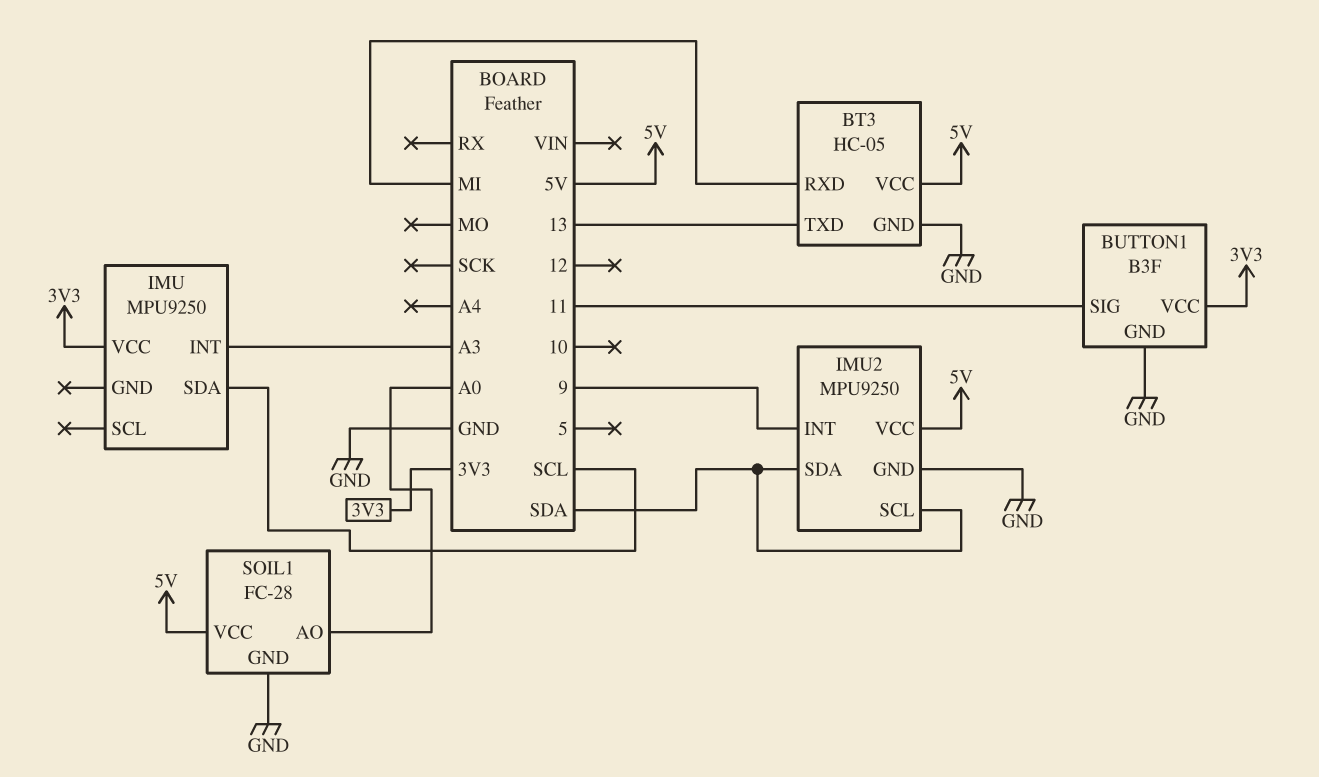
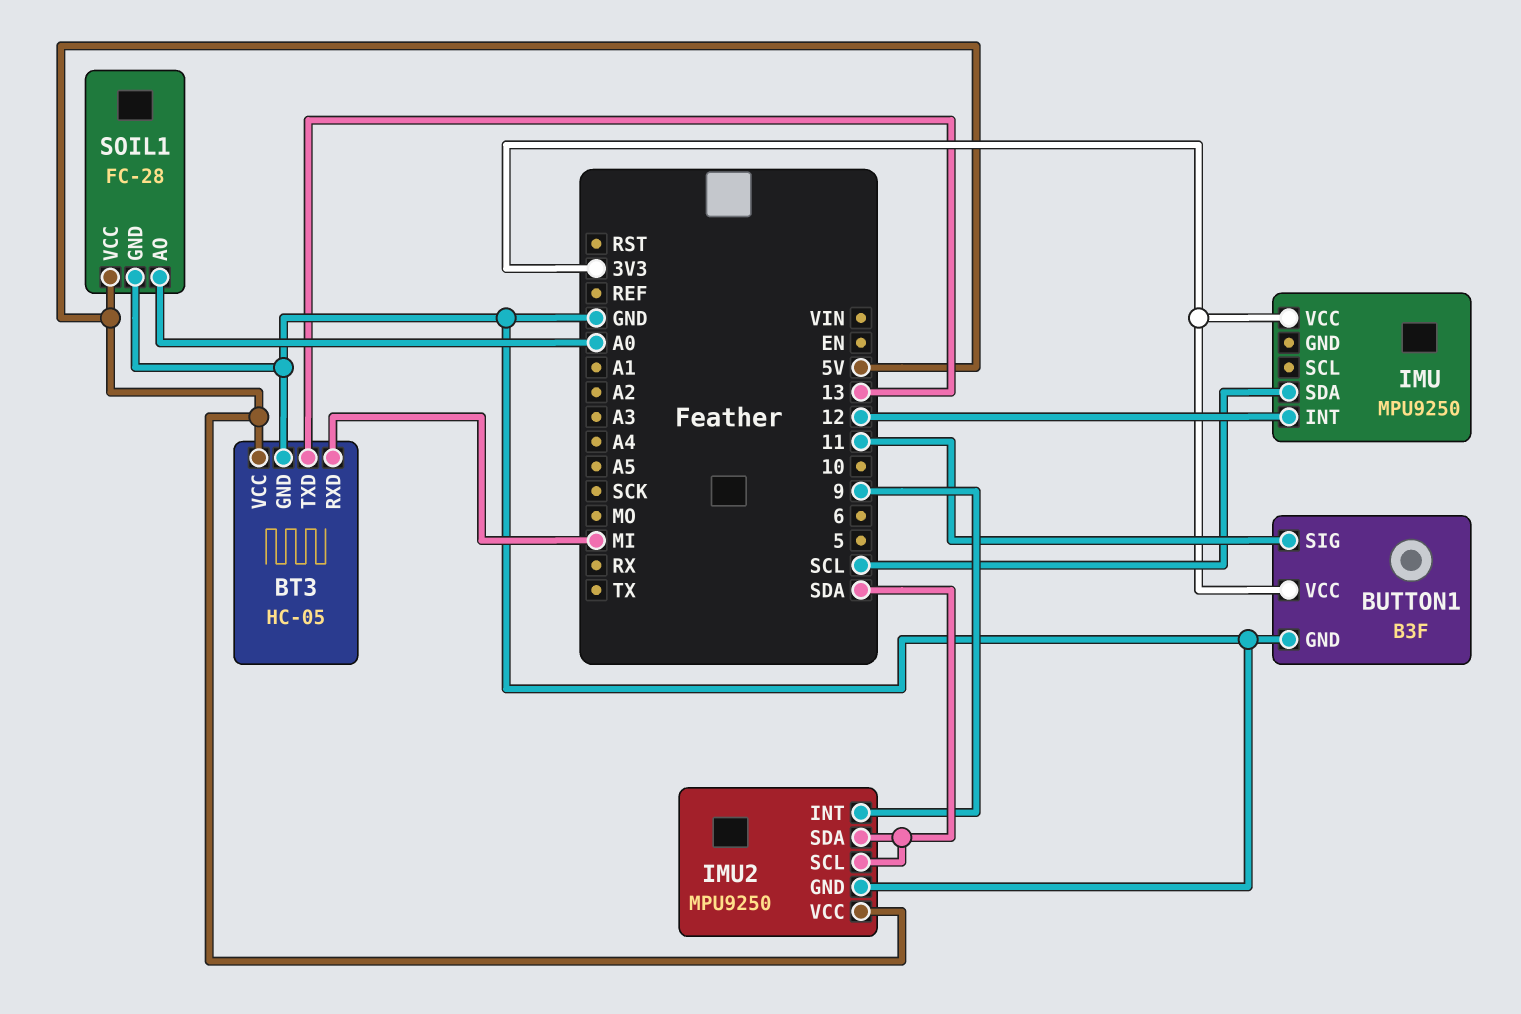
IMU pin INT: A3 -> 12

